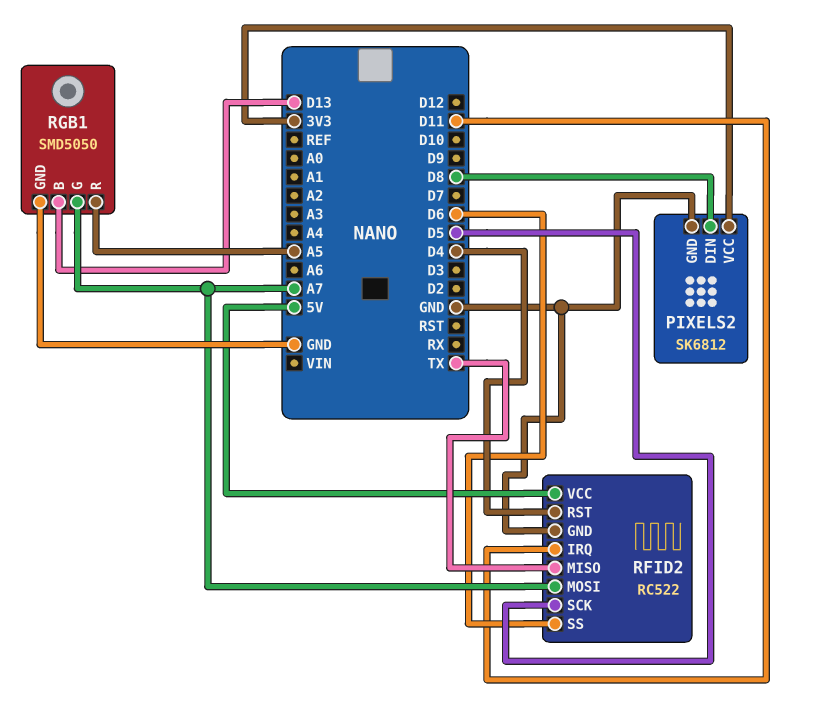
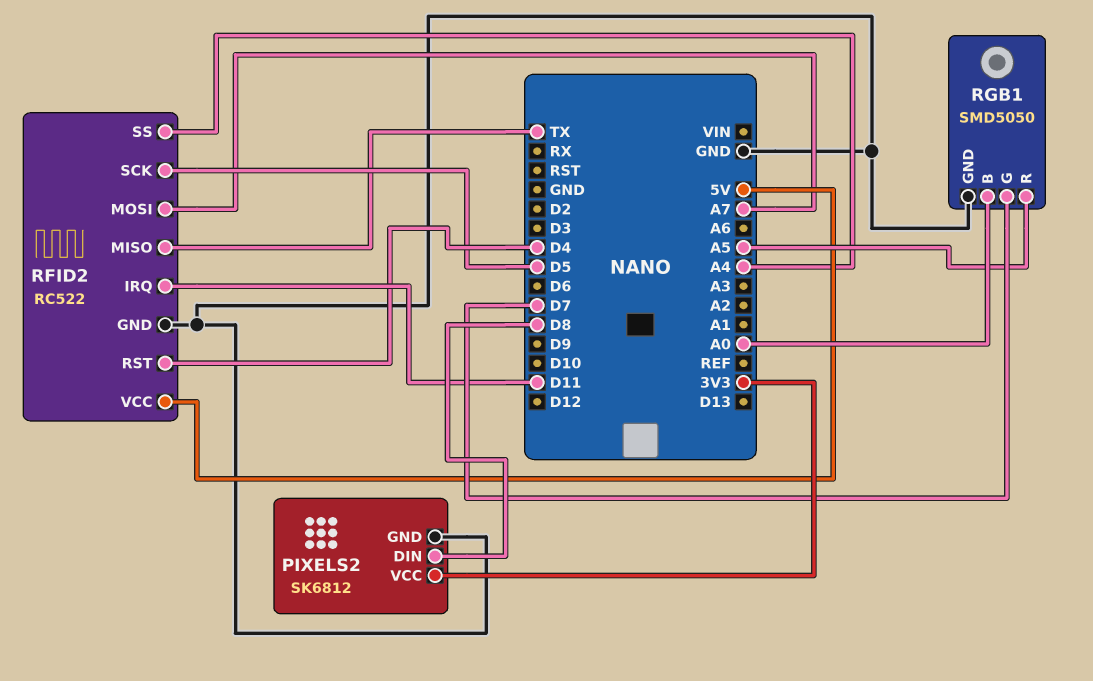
RFID2 pin SS: D6 -> A4
RGB1 pin B: D13 -> A0
RGB1 pin G: A7 -> D7

